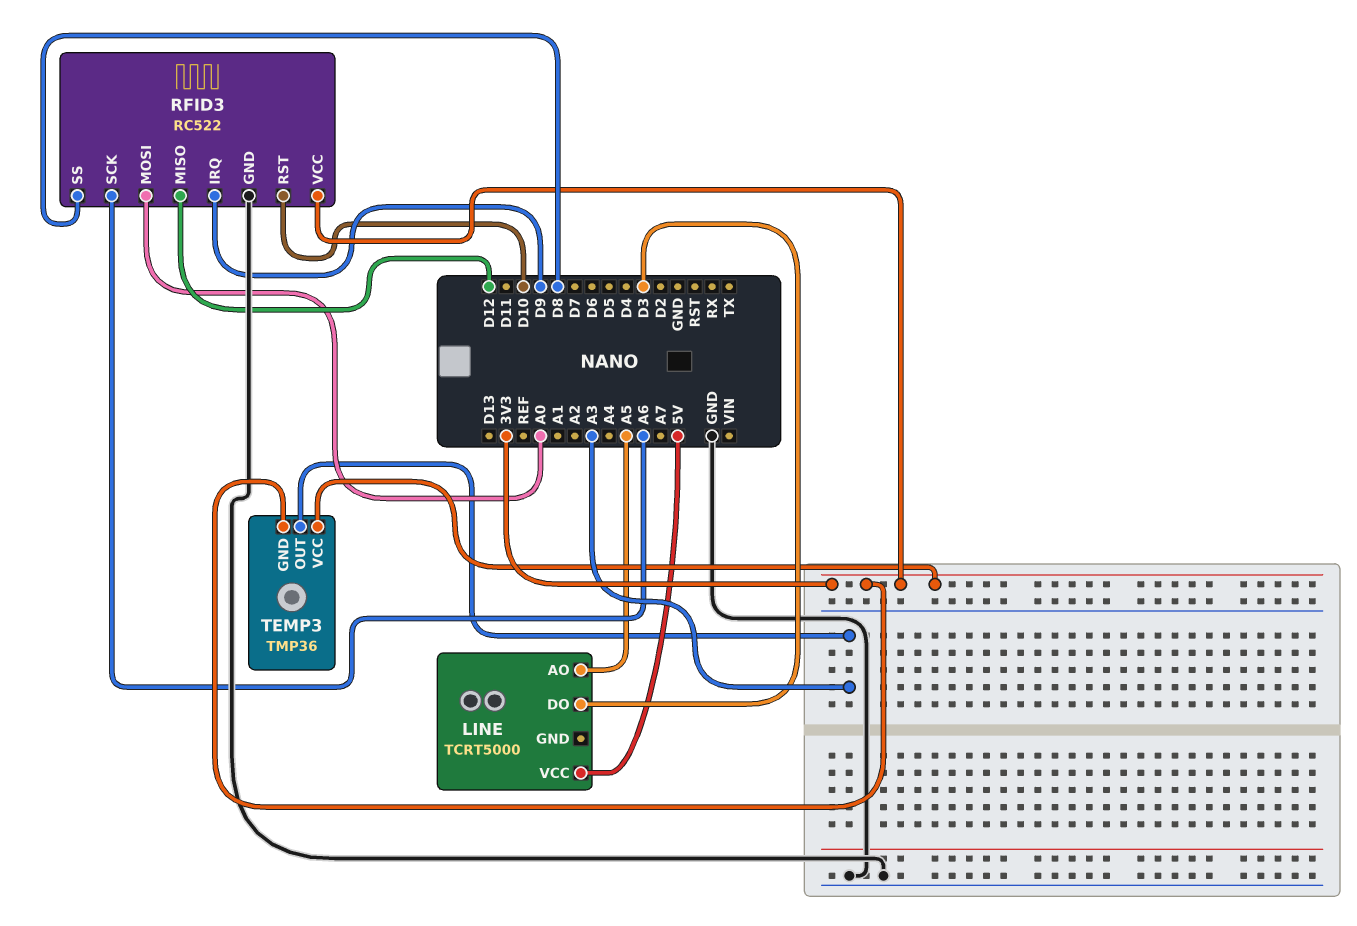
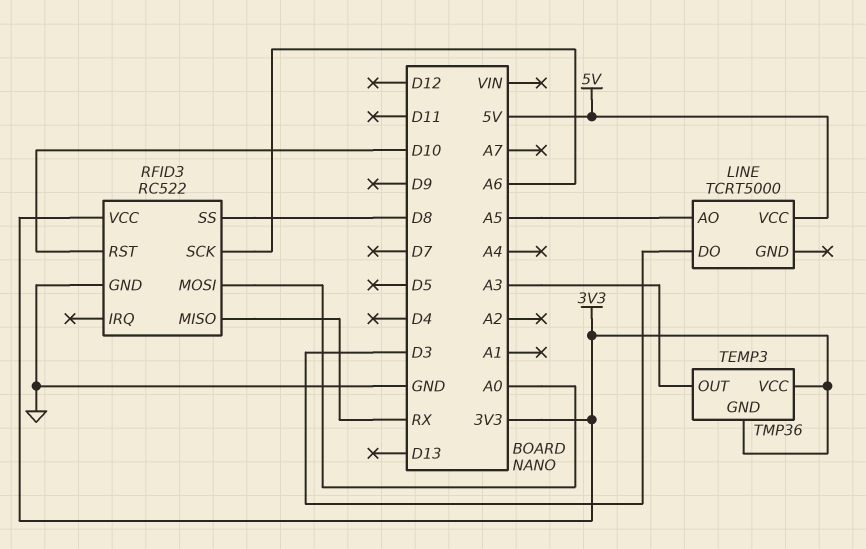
RFID3 pin IRQ: D9 -> none
RFID3 pin MISO: D12 -> RX

